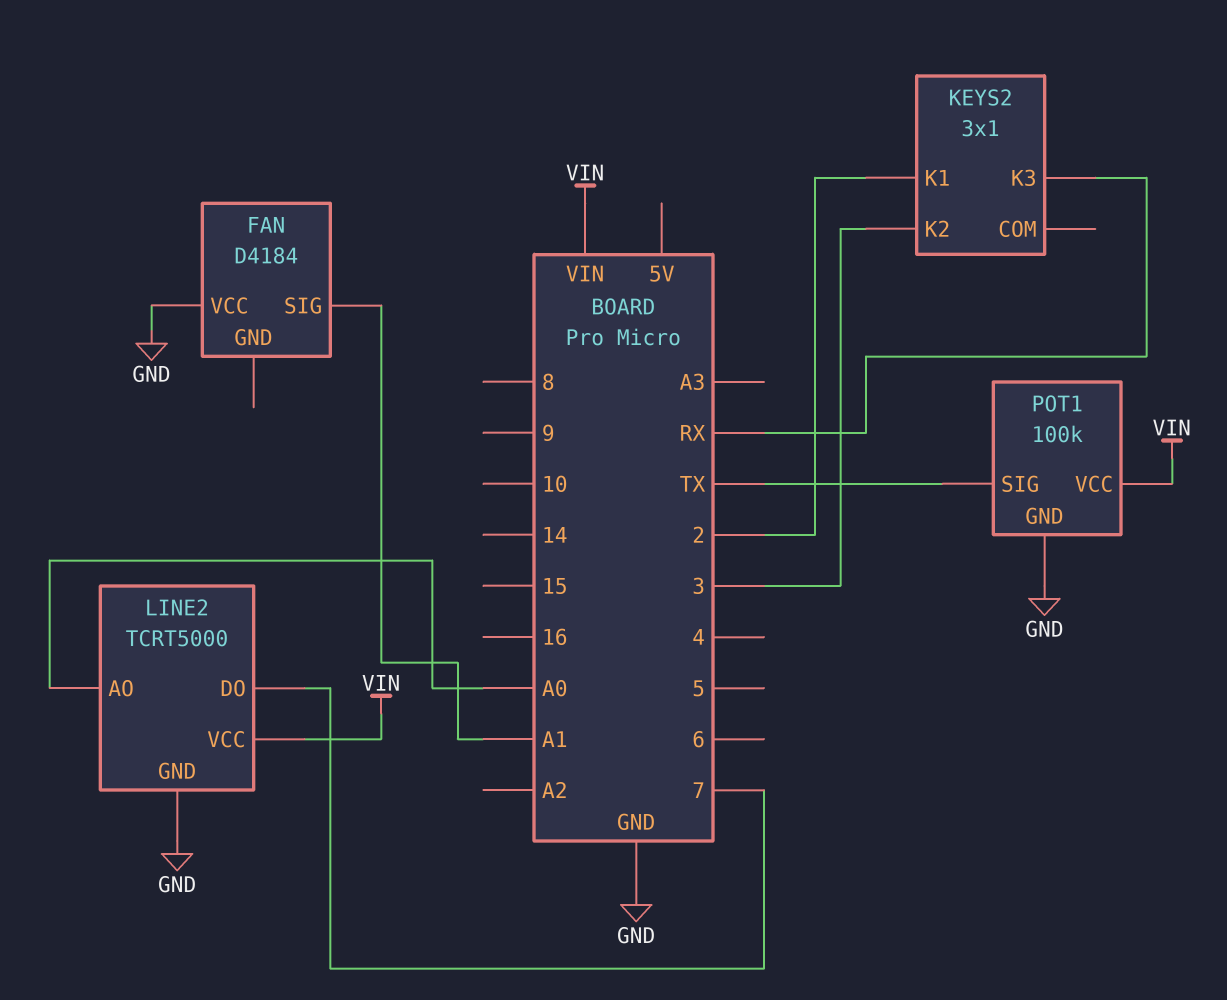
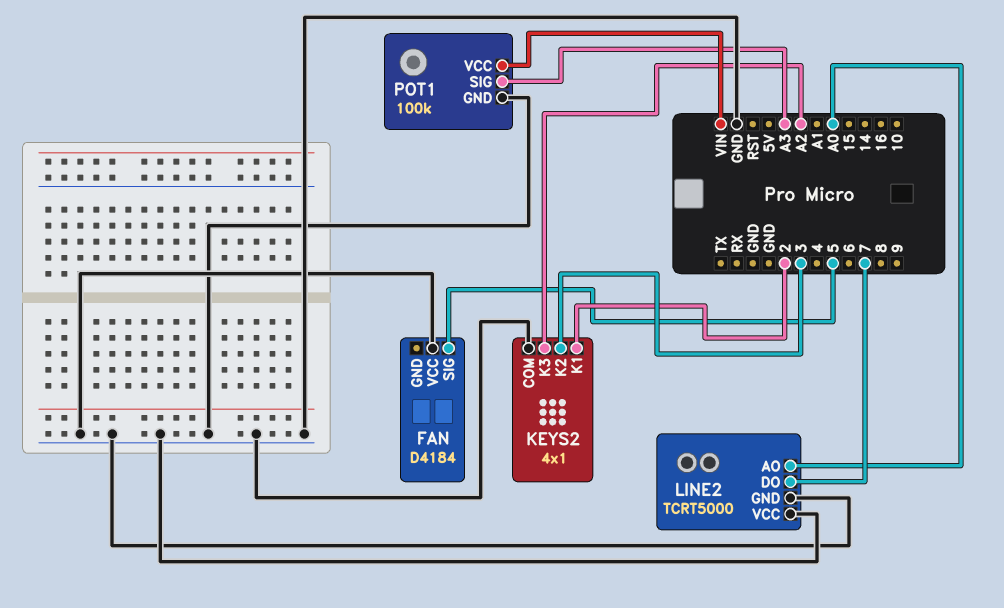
FAN pin SIG: A1 -> 5
KEYS2: 3x1 -> 4x1
KEYS2 pin COM: none -> GND
KEYS2 pin K3: RX -> A2
LINE2 pin VCC: VIN -> GND
POT1 pin SIG: TX -> A3

